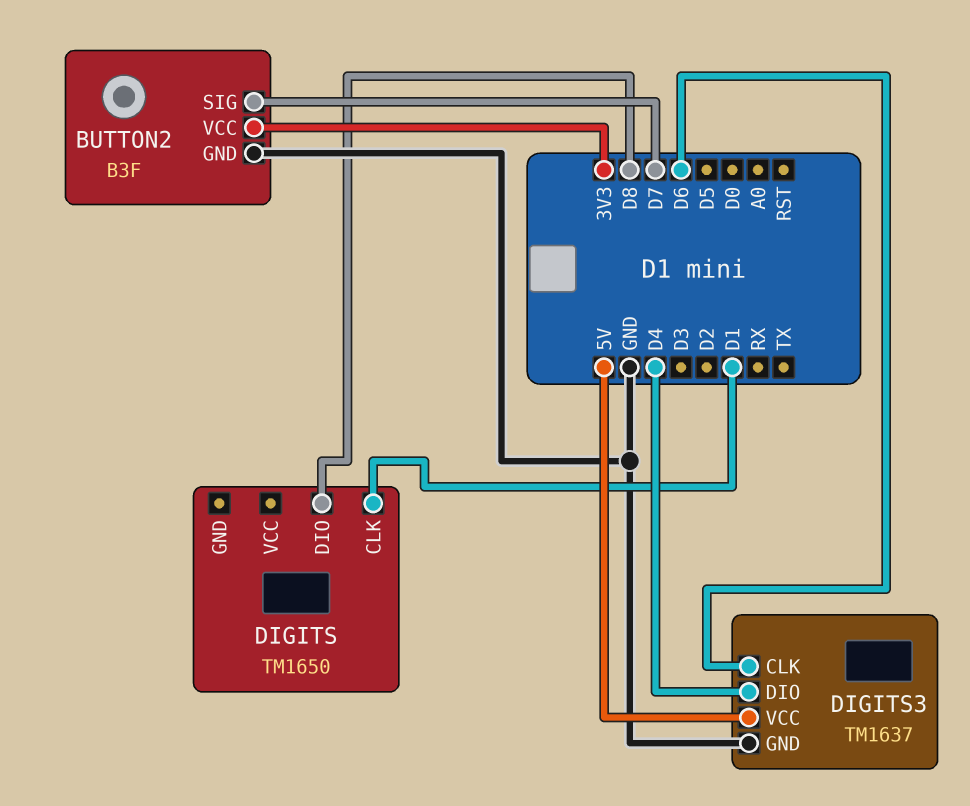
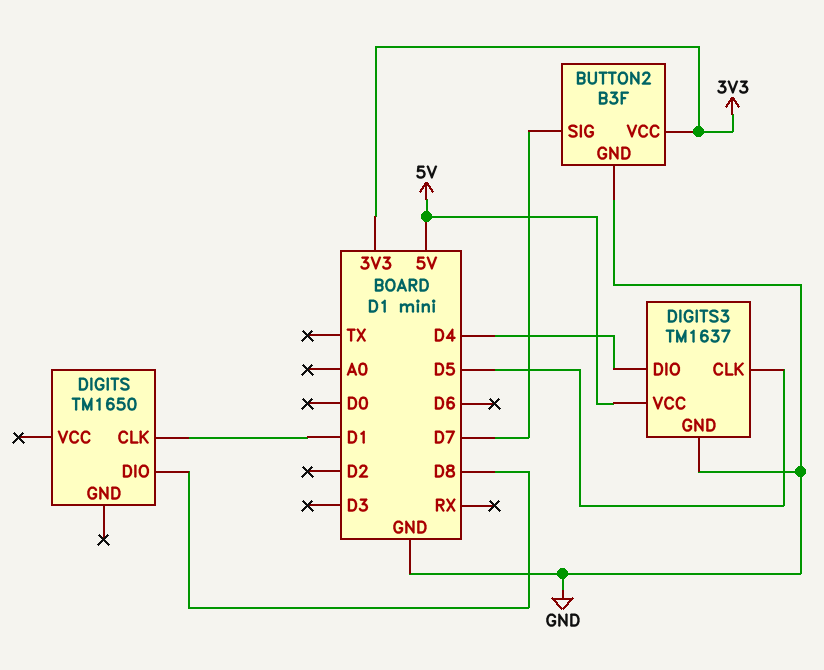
DIGITS3 pin CLK: D6 -> D5

